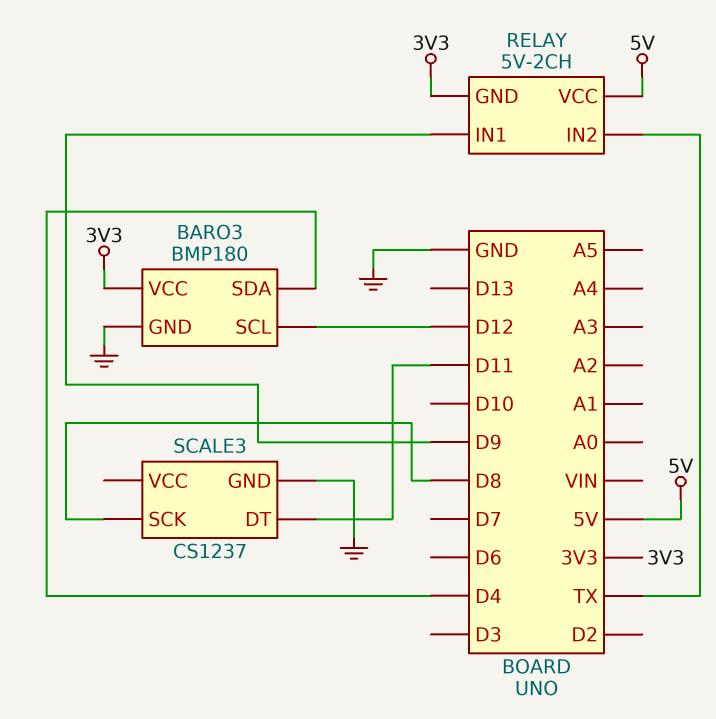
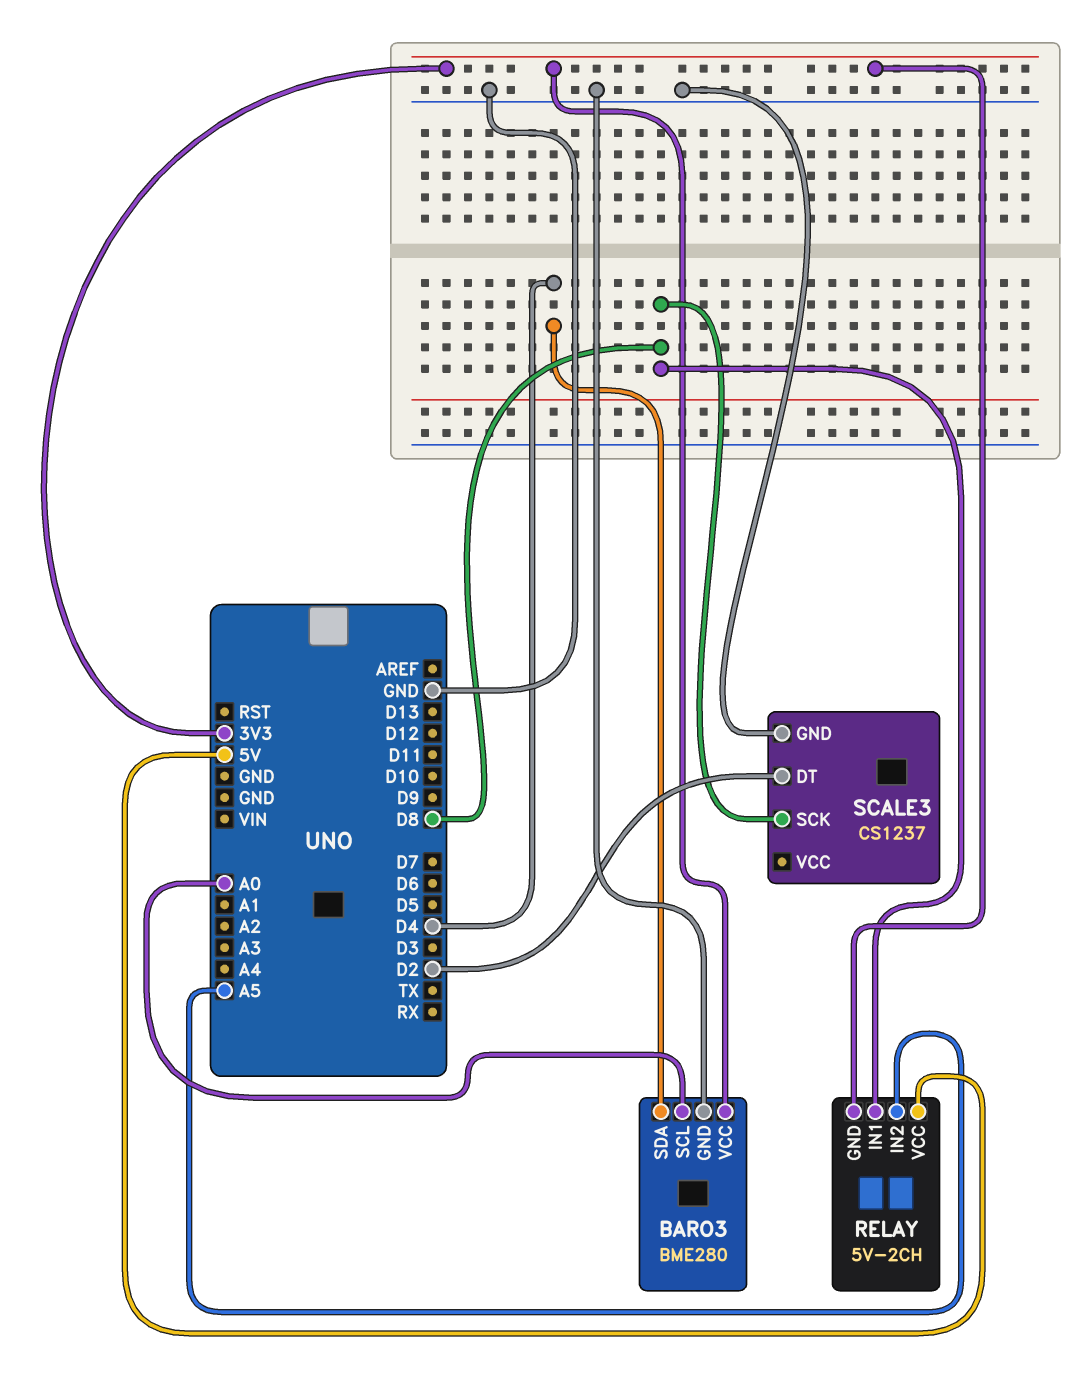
BARO3: BMP180 -> BME280
BARO3 pin SCL: D12 -> A0
RELAY pin IN1: D9 -> D8
RELAY pin IN2: TX -> A5
SCALE3 pin DT: D11 -> D2

